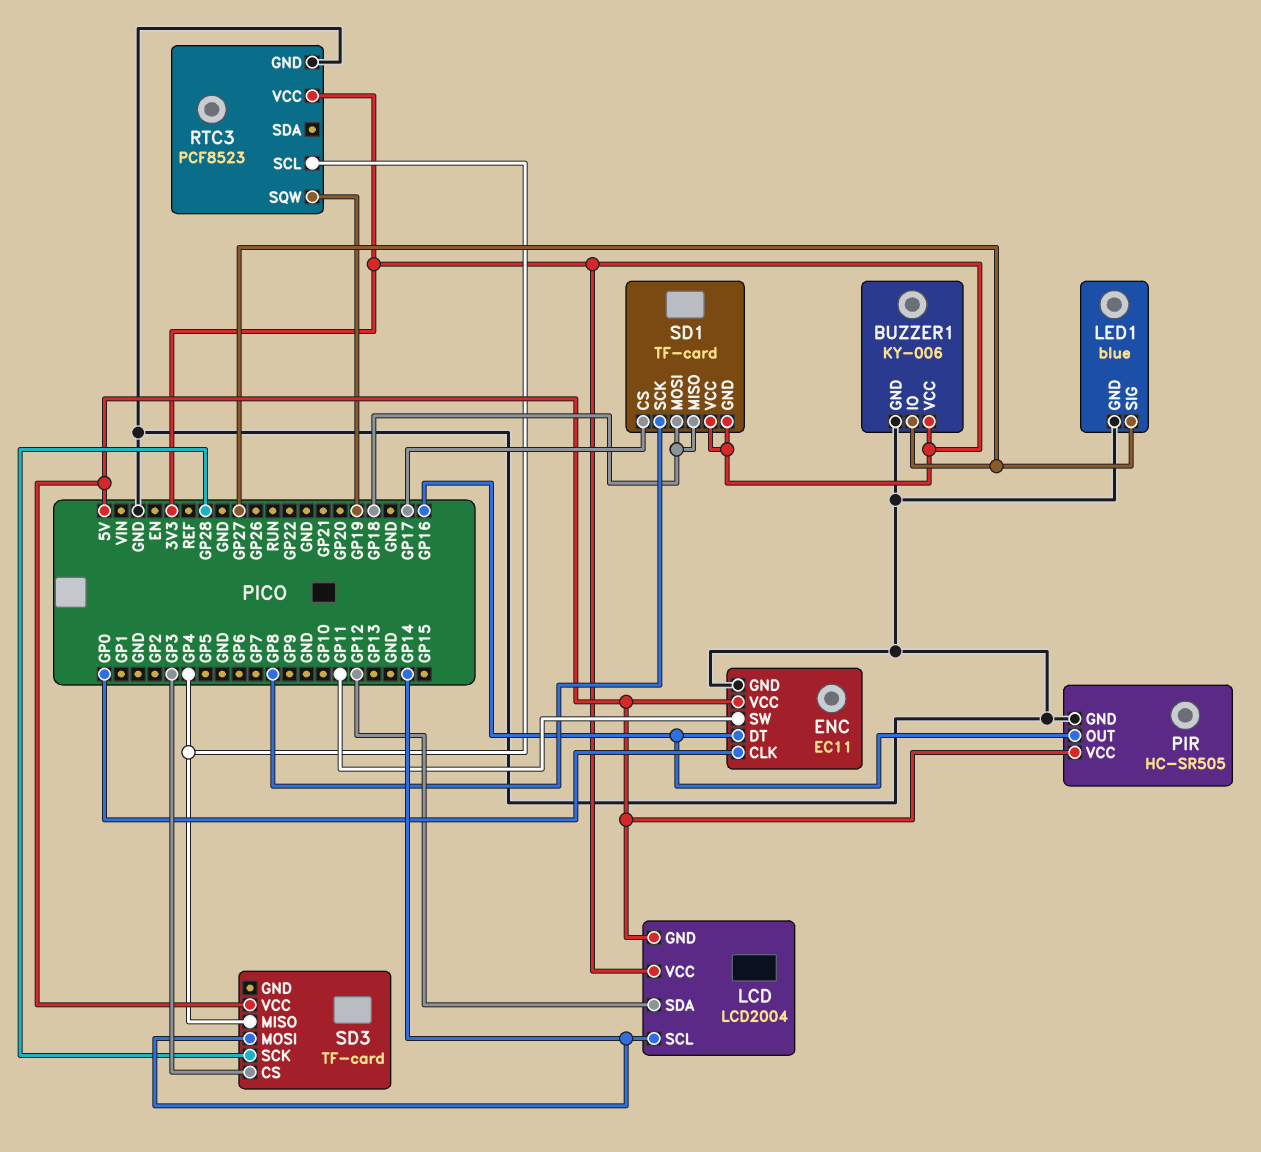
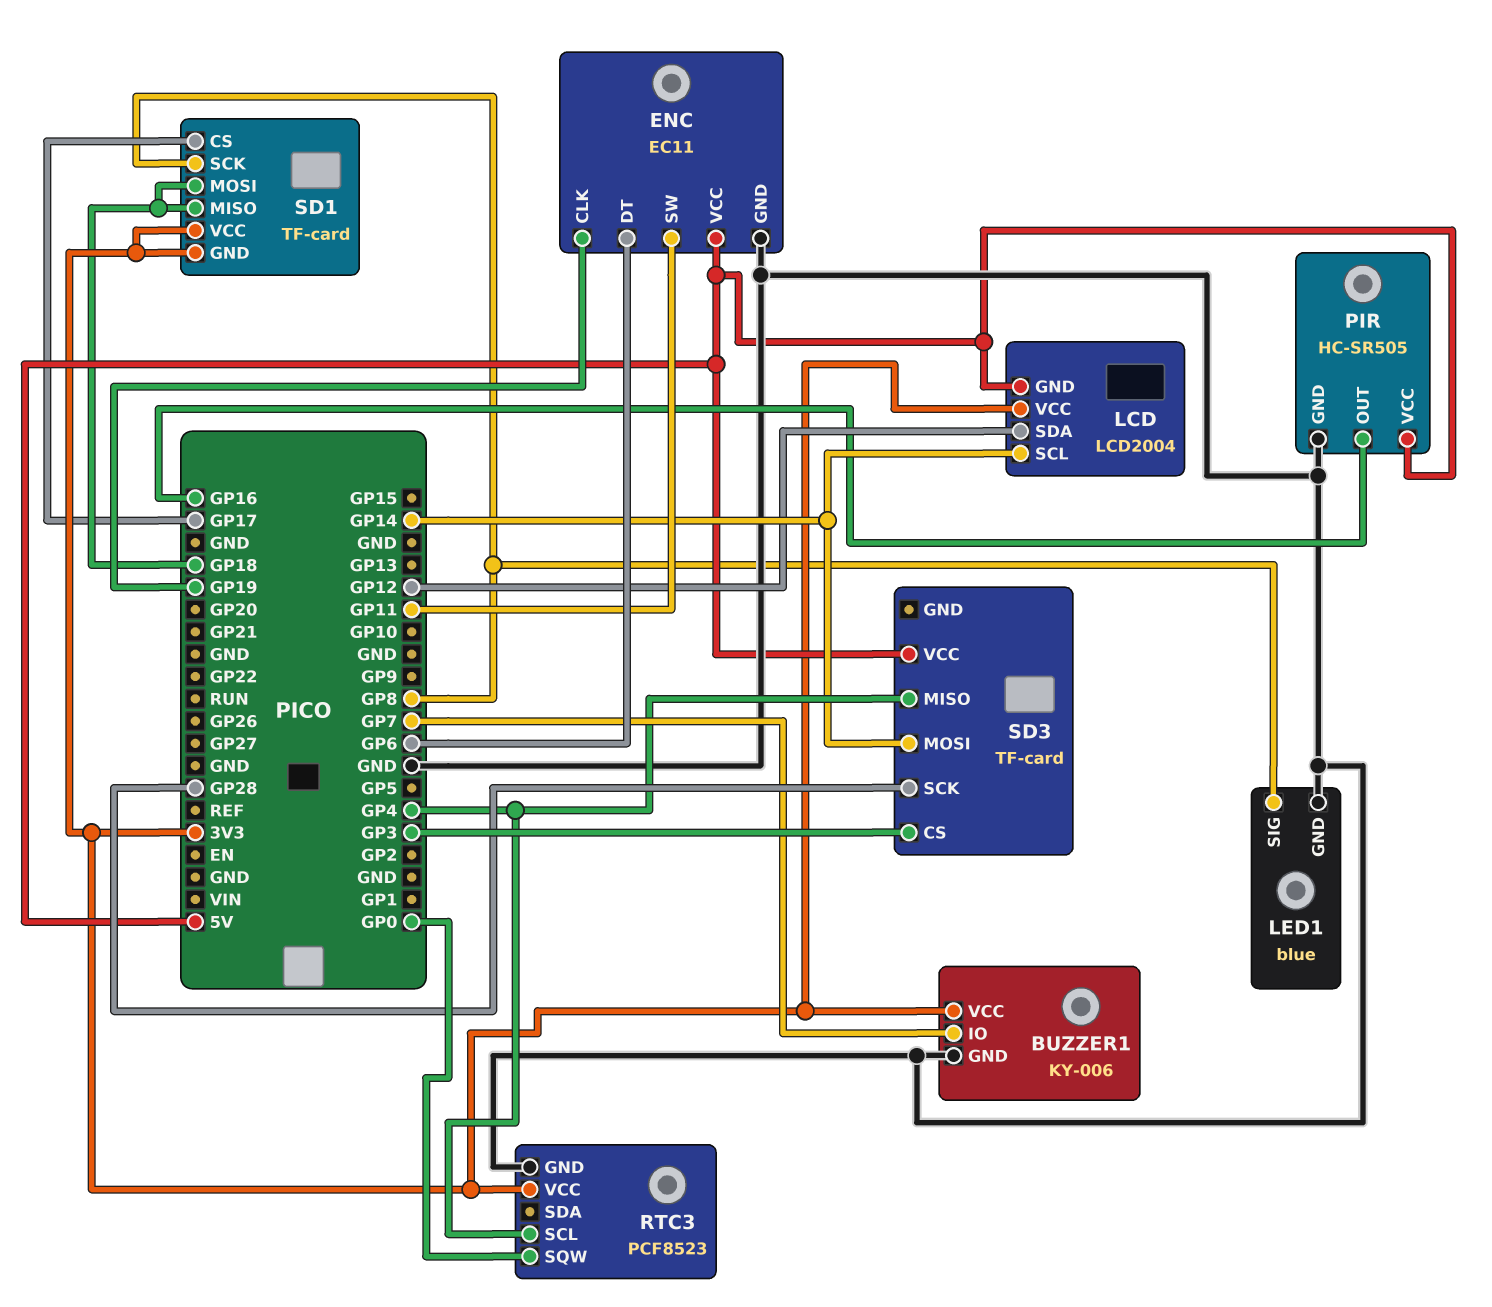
BUZZER1 pin IO: GP27 -> GP7
ENC pin CLK: GP0 -> GP19
ENC pin DT: GP16 -> GP6
LED1 pin SIG: GP27 -> GP8
RTC3 pin SQW: GP19 -> GP0

